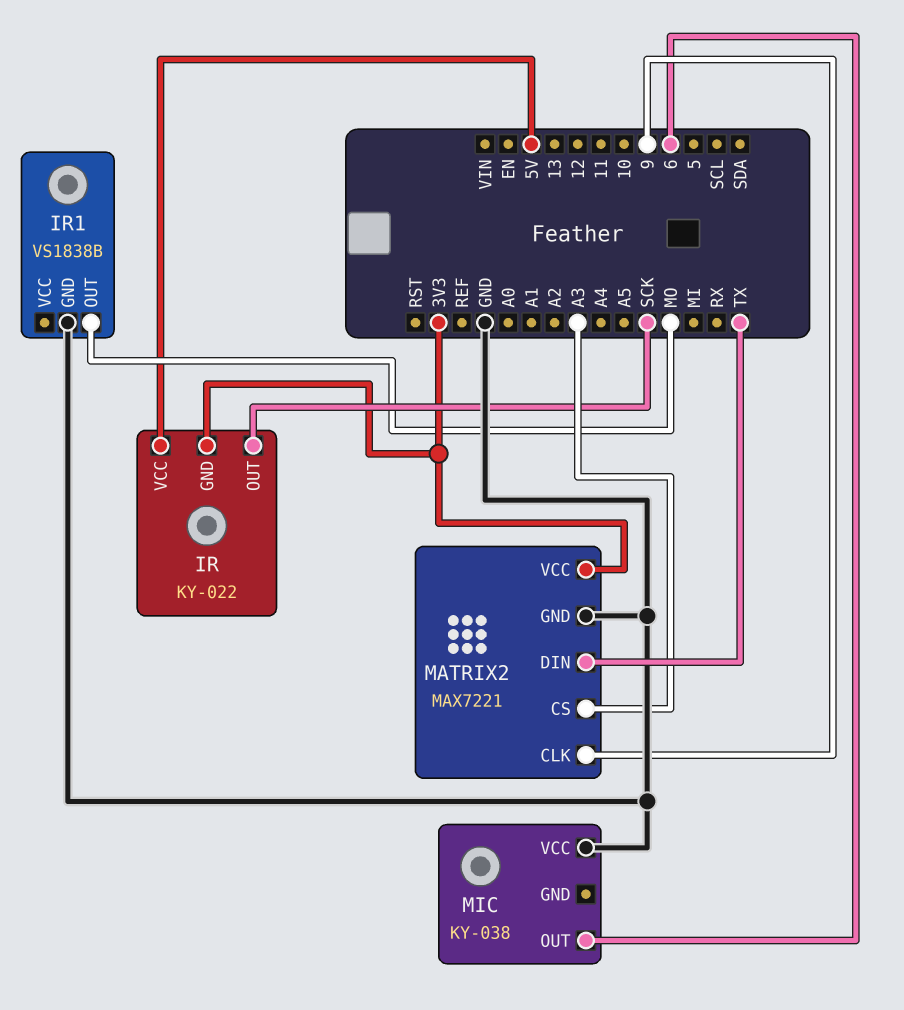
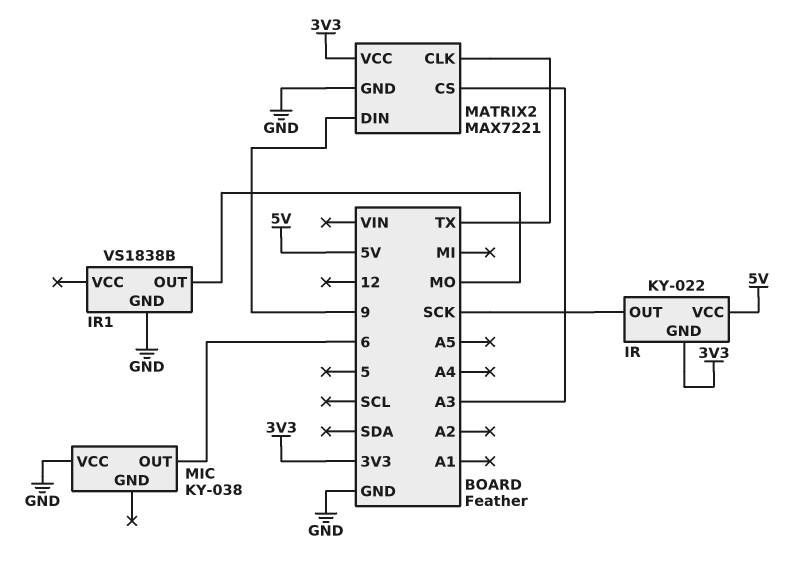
MATRIX2 pin CLK: 9 -> TX
MATRIX2 pin DIN: TX -> 9

